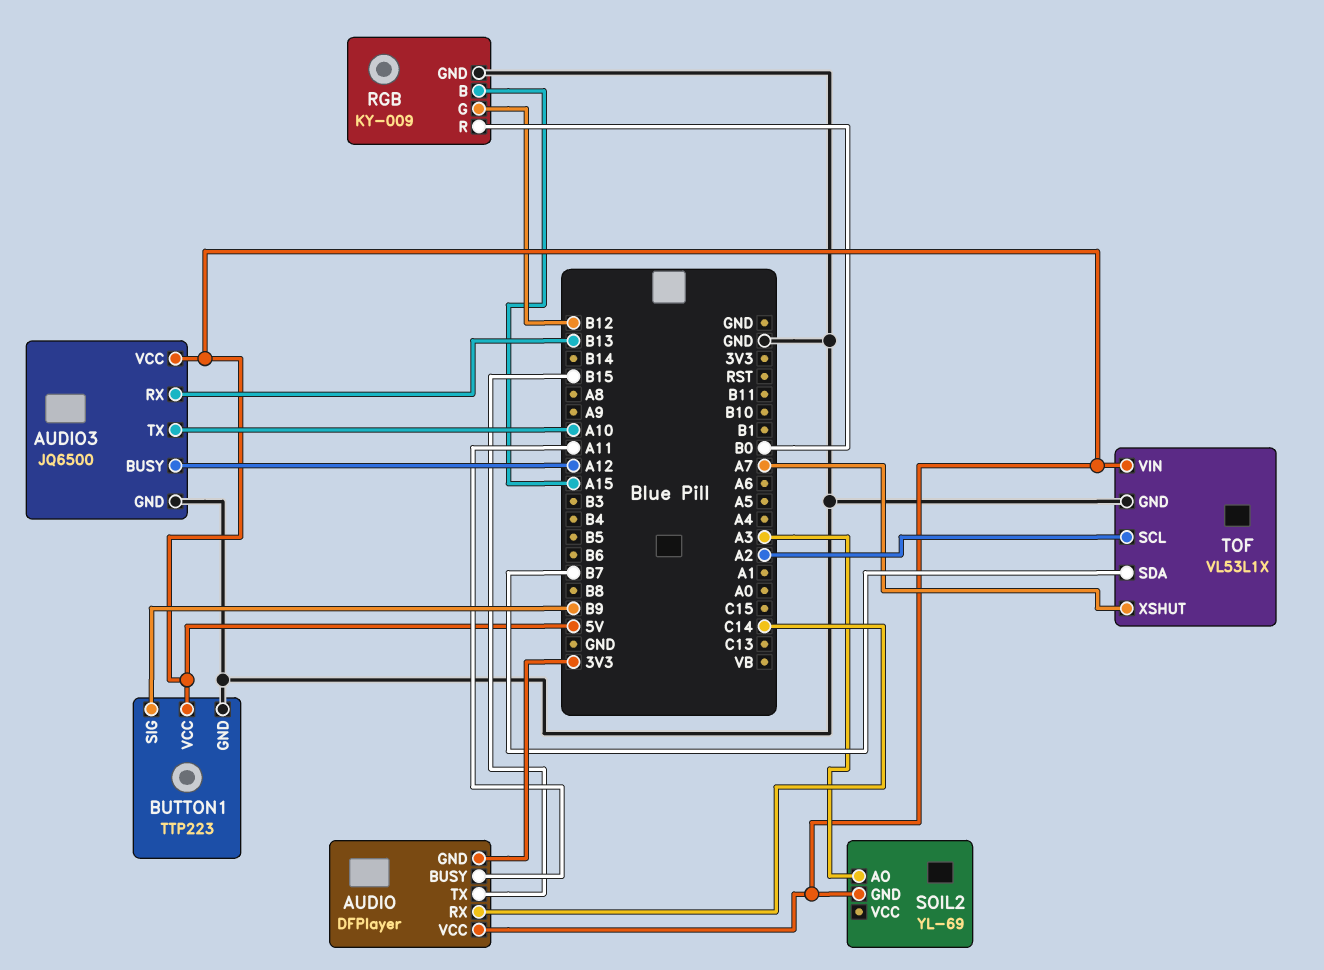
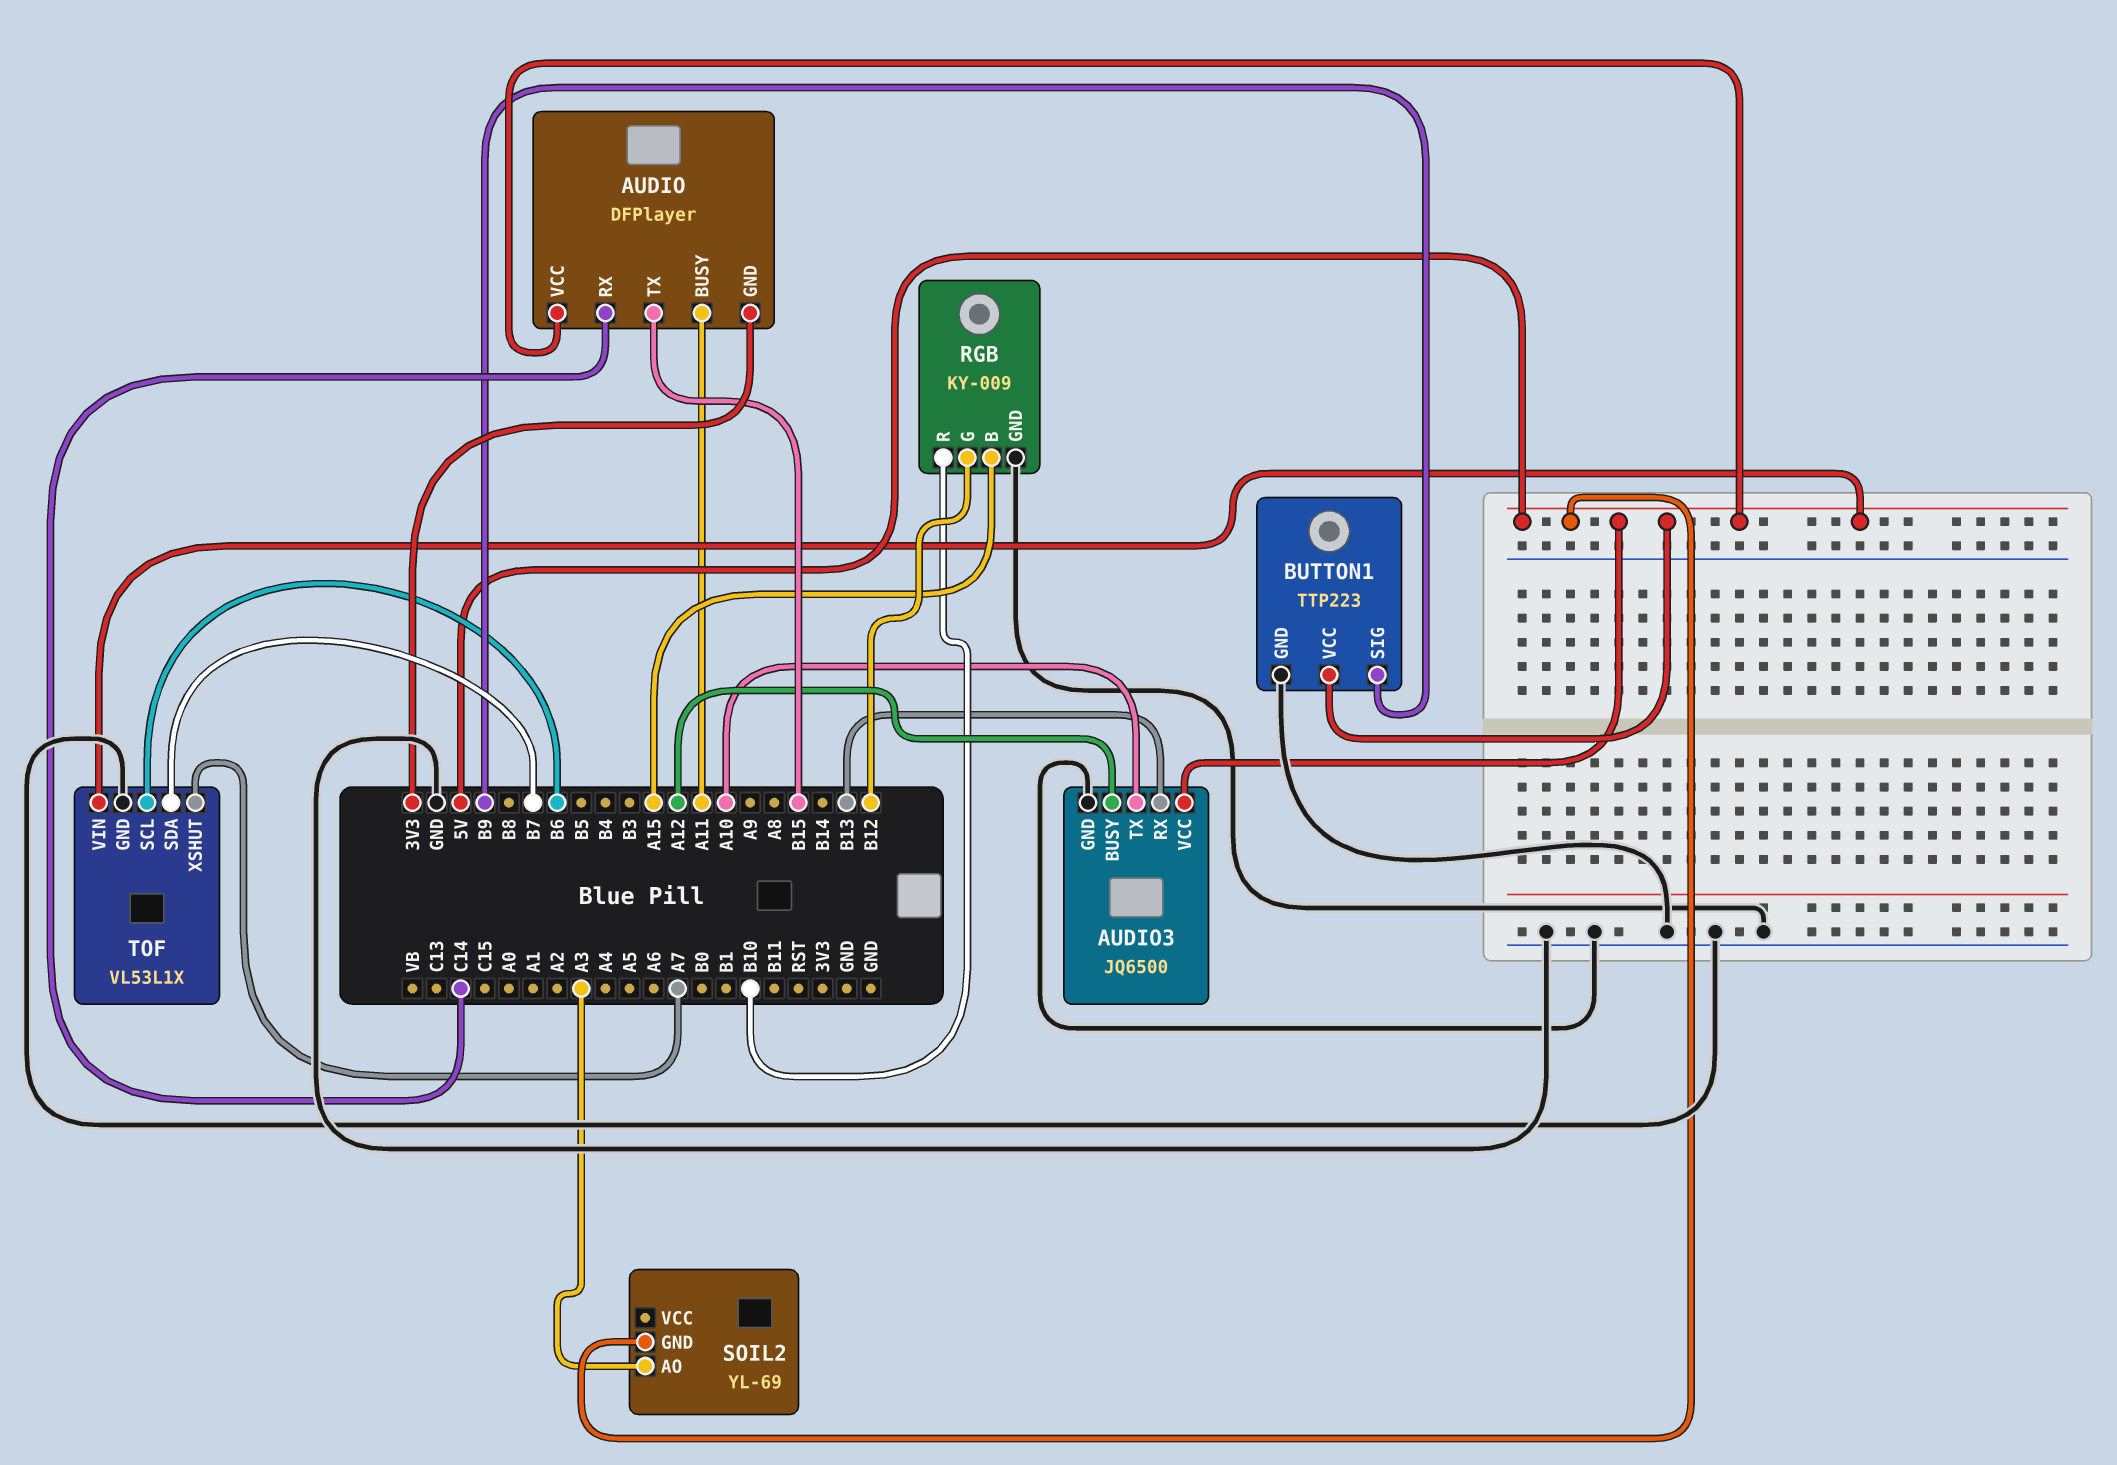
RGB pin R: B0 -> B10
TOF pin SCL: A2 -> B6

